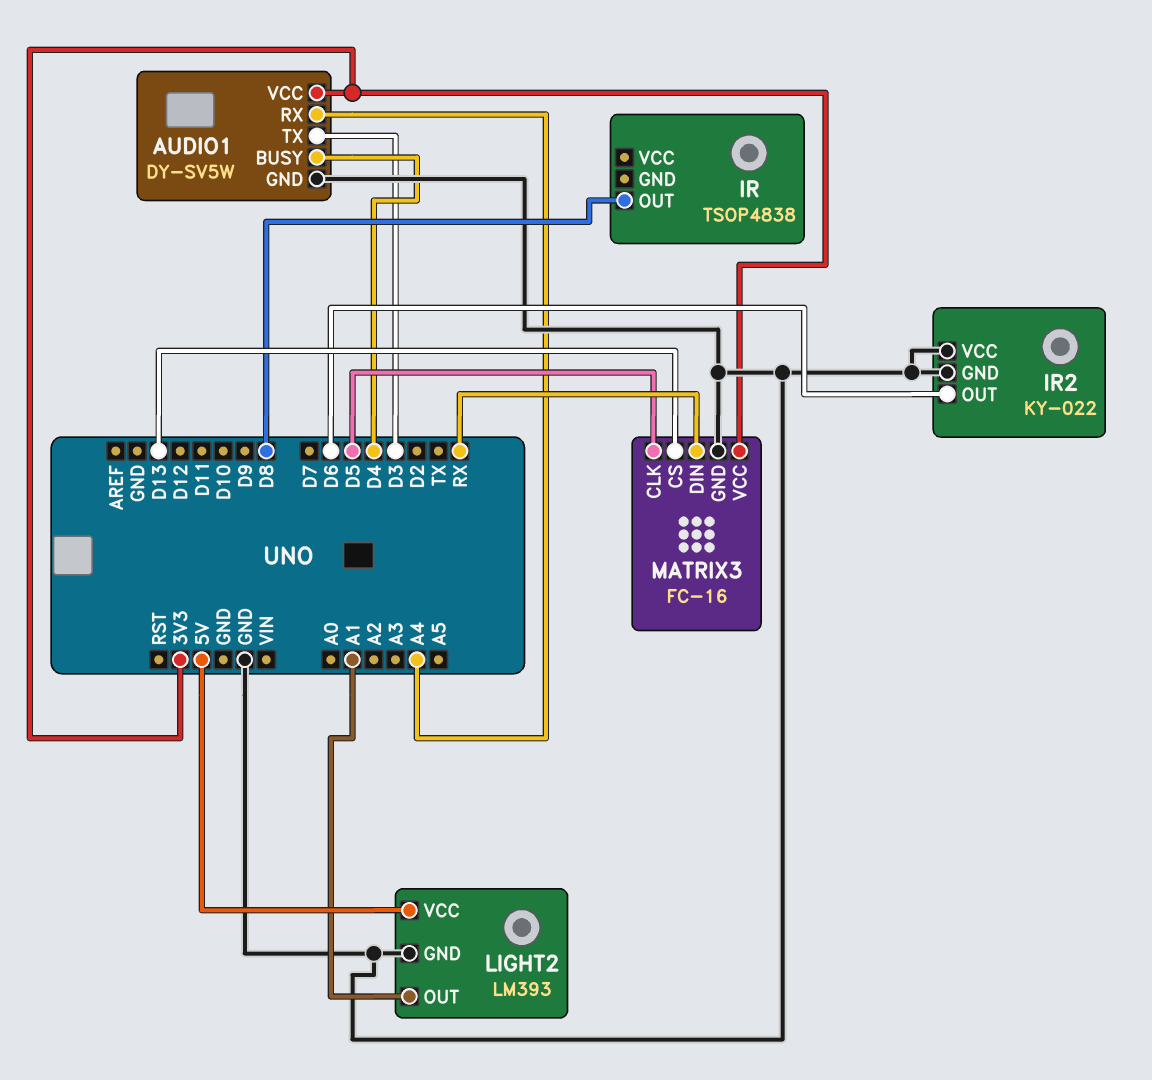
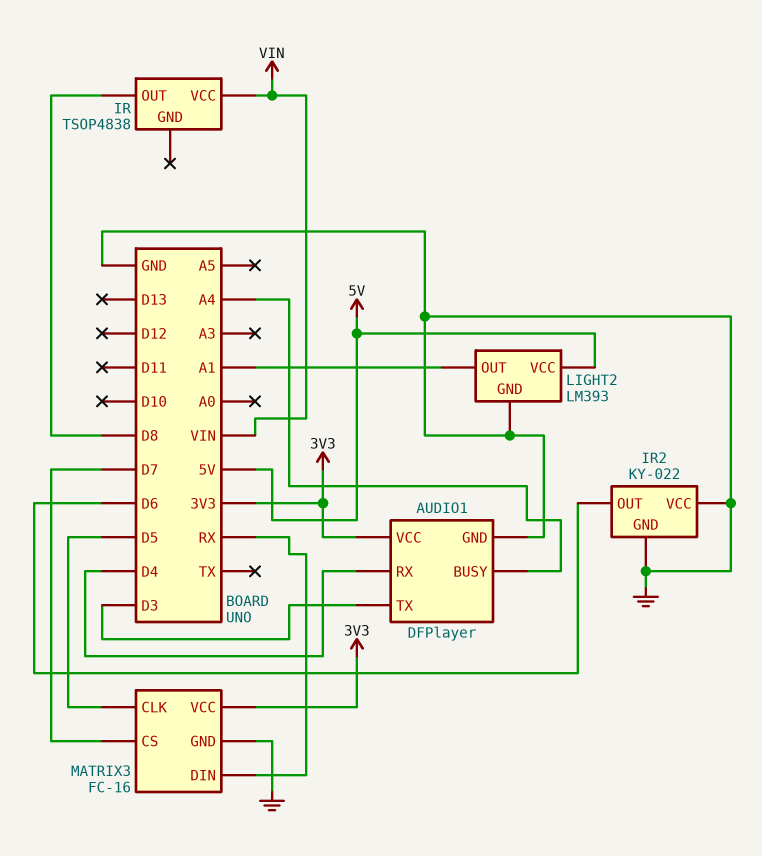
AUDIO1: DY-SV5W -> DFPlayer
AUDIO1 pin BUSY: D4 -> A4
AUDIO1 pin RX: A4 -> D4
IR pin VCC: none -> VIN
MATRIX3 pin CS: D13 -> D7

